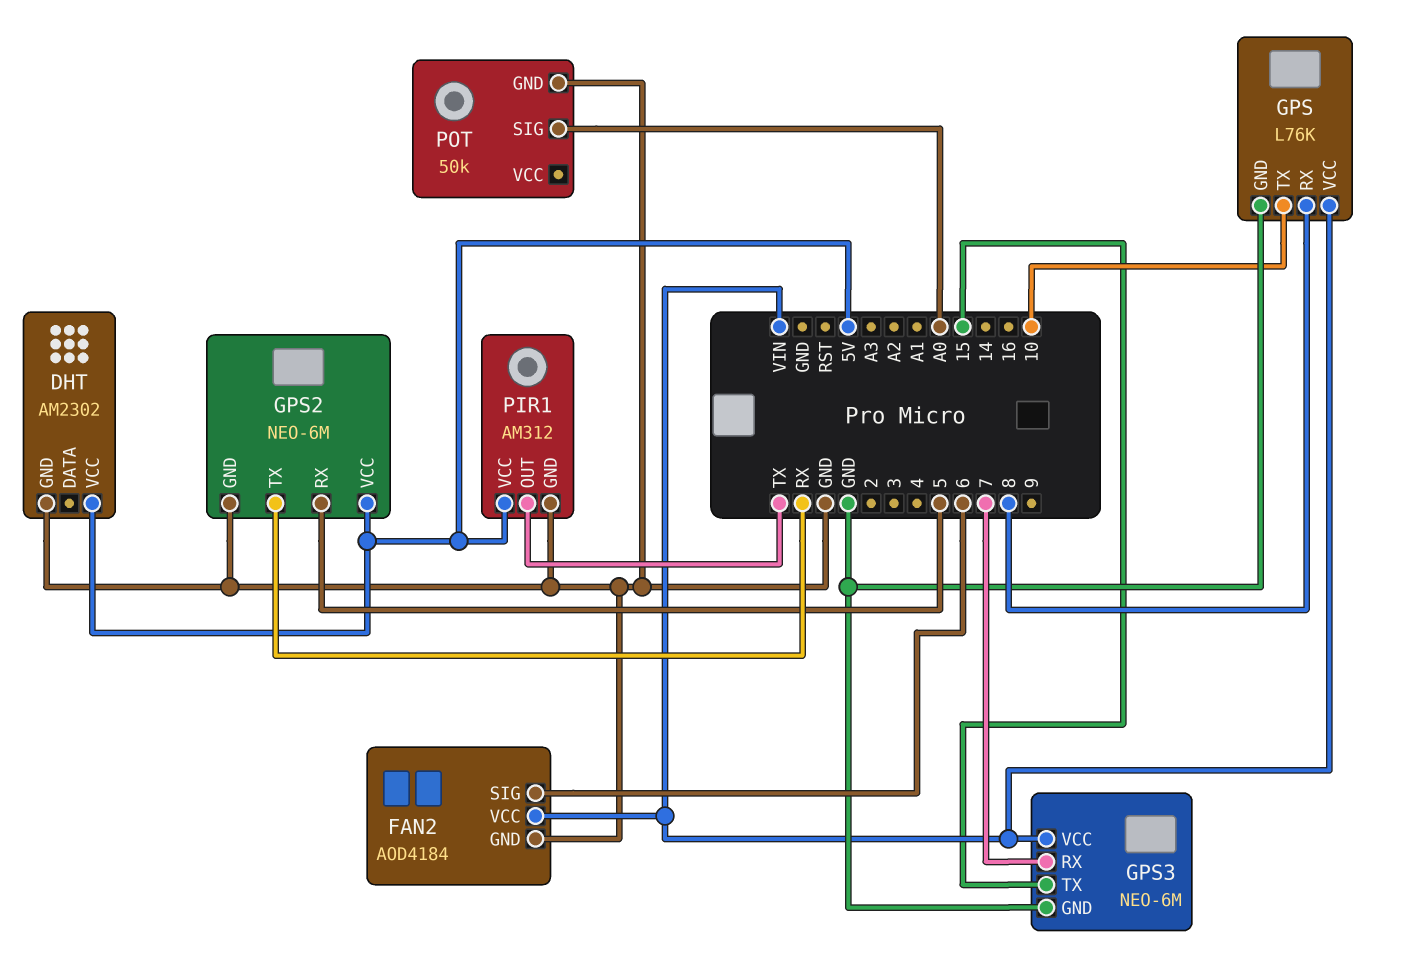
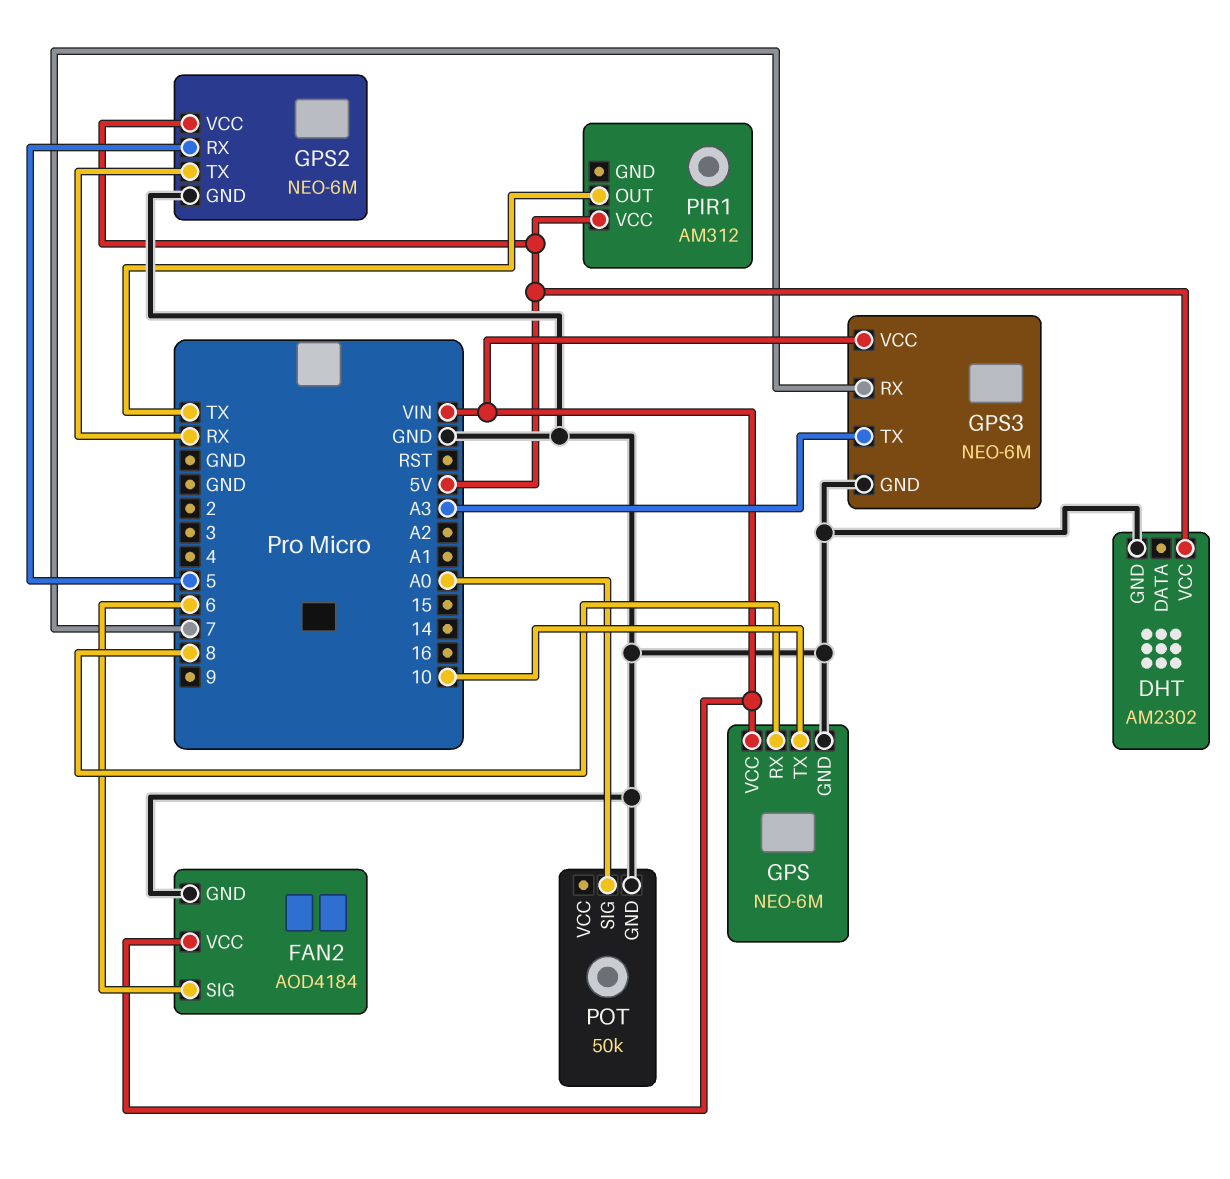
GPS: L76K -> NEO-6M
GPS3 pin TX: 15 -> A3
PIR1 pin GND: GND -> none

